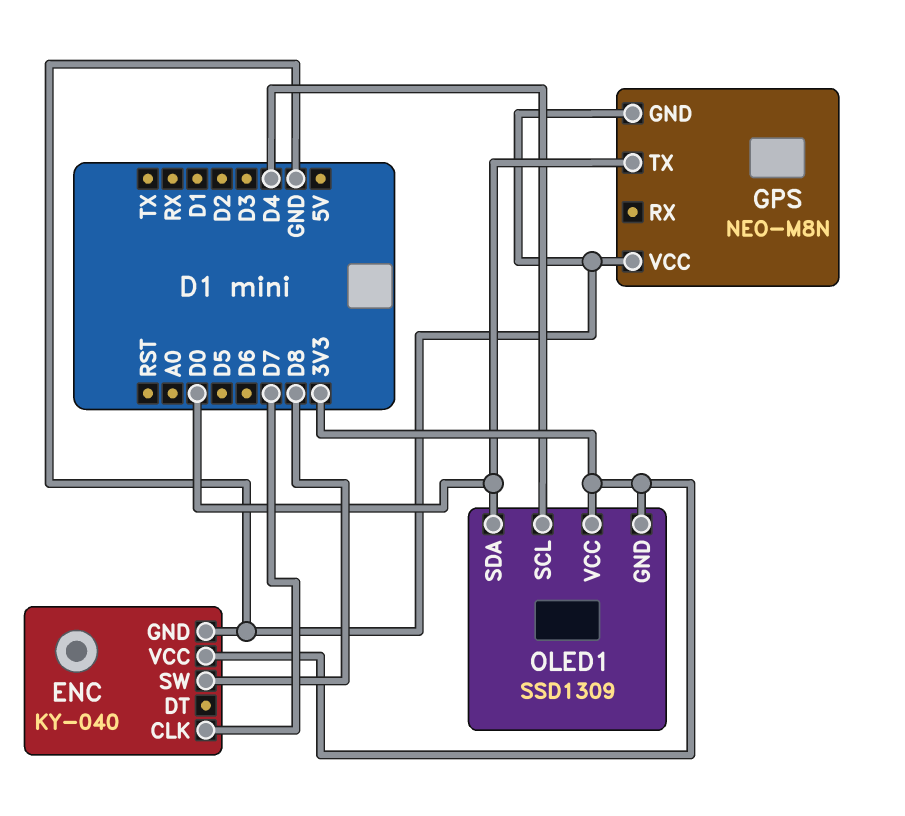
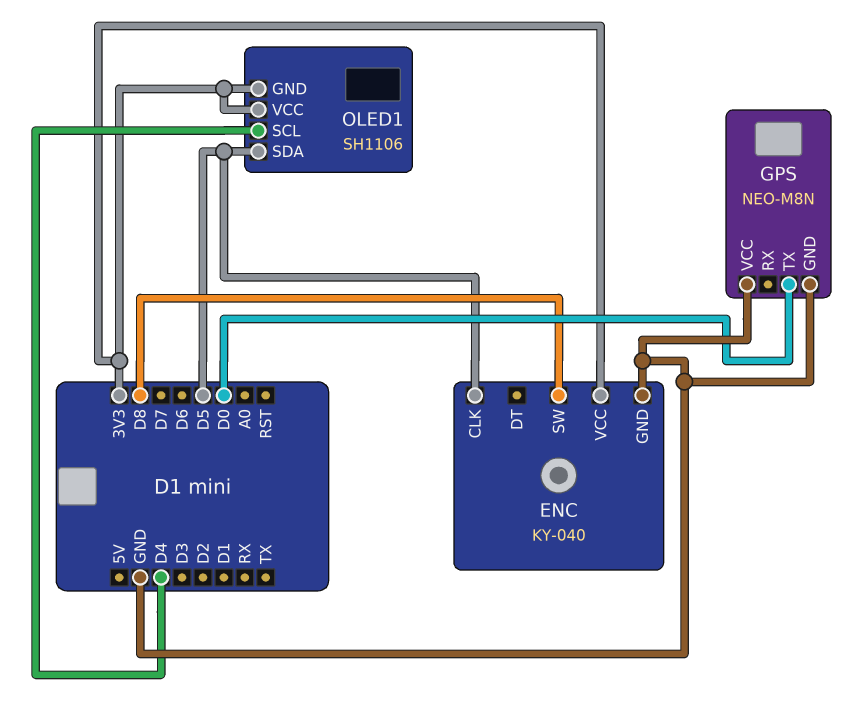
ENC pin CLK: D7 -> D5
OLED1: SSD1309 -> SH1106
OLED1 pin SDA: D0 -> D5

